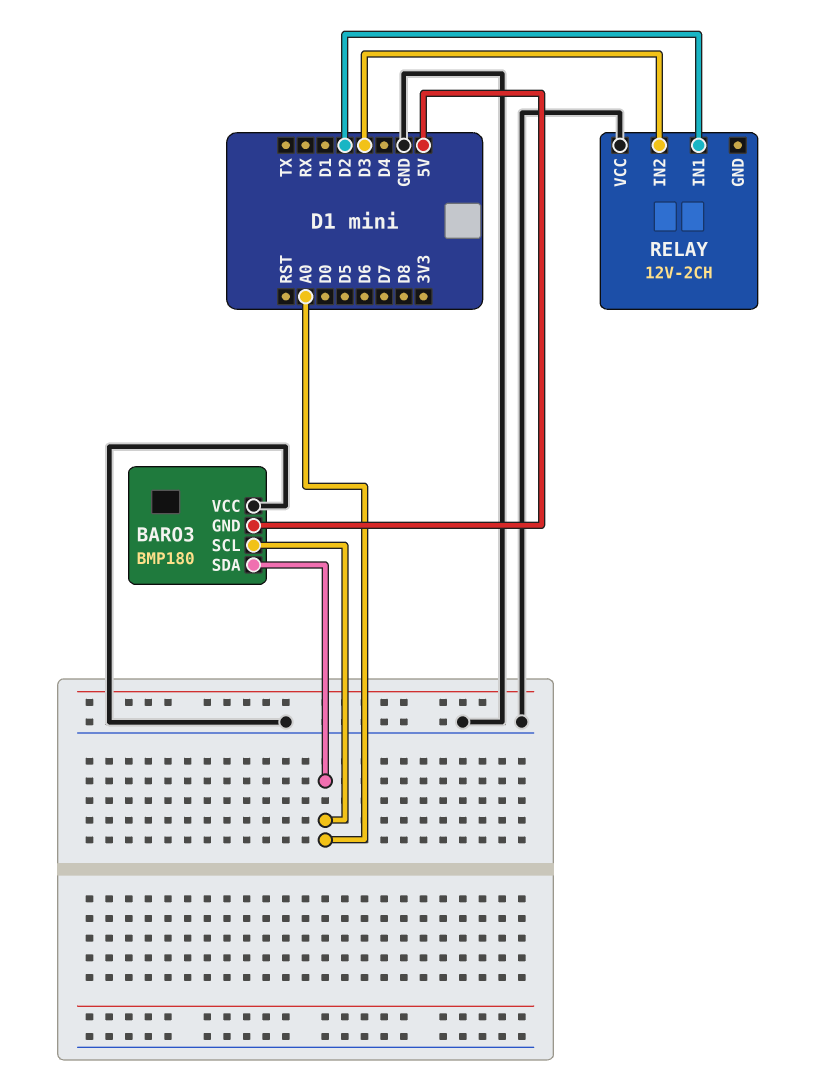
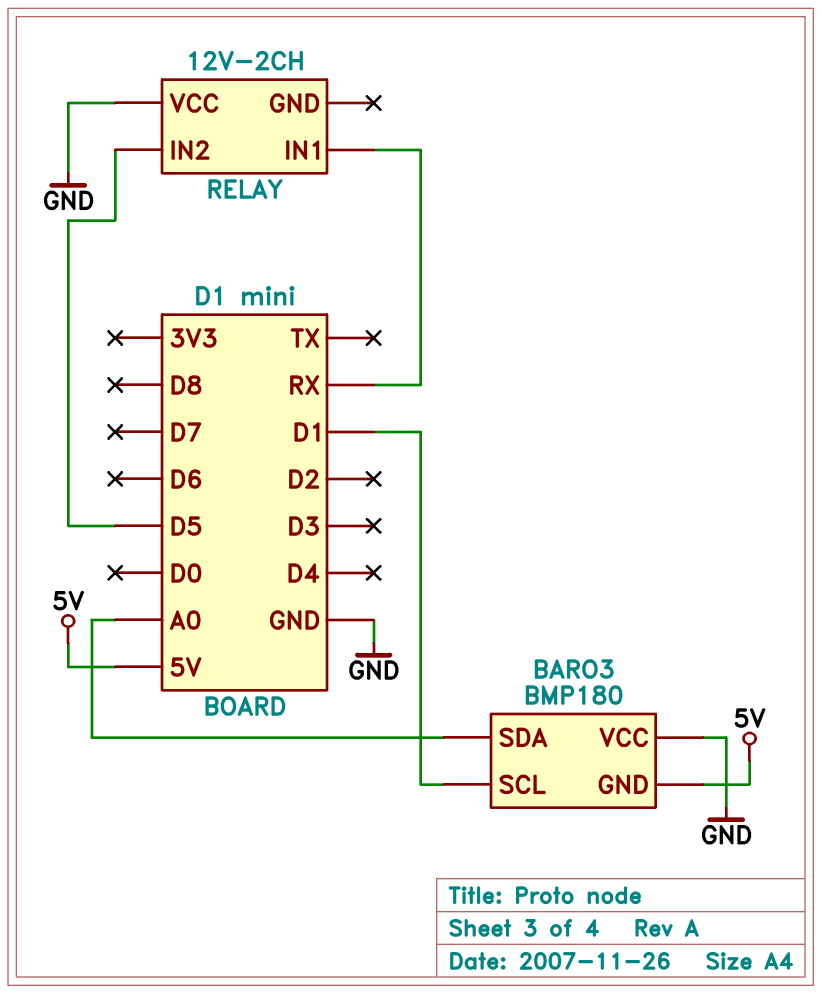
BARO3 pin SCL: A0 -> D1
RELAY pin IN1: D2 -> RX
RELAY pin IN2: D3 -> D5

